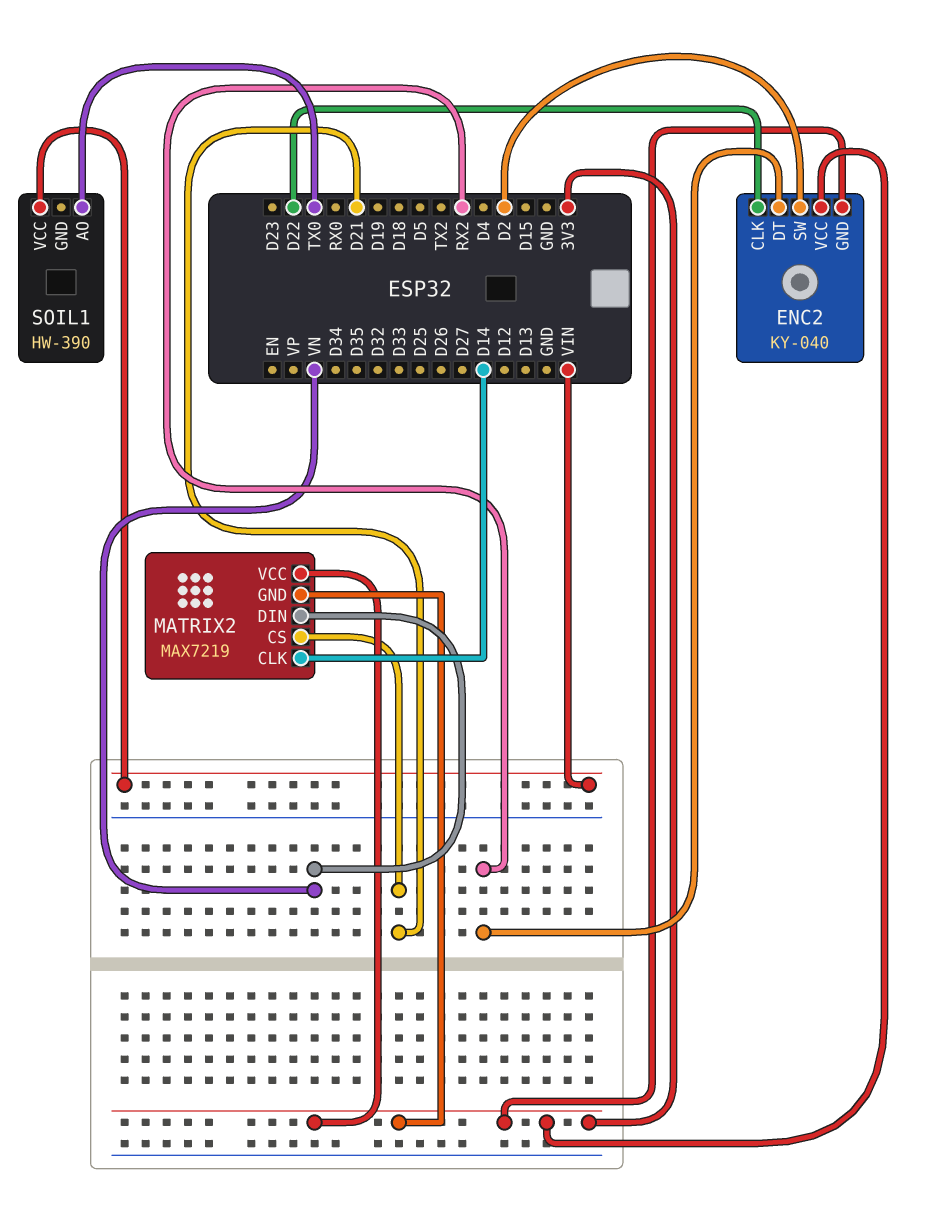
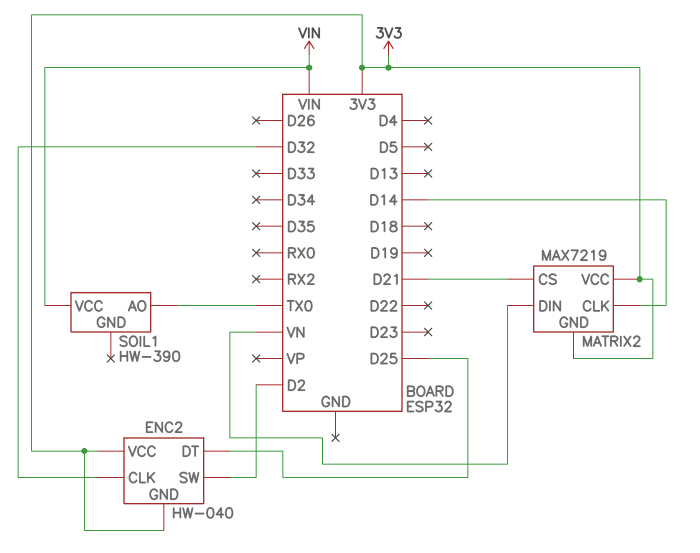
ENC2: KY-040 -> HW-040
ENC2 pin CLK: D22 -> D32
ENC2 pin DT: RX2 -> D25

